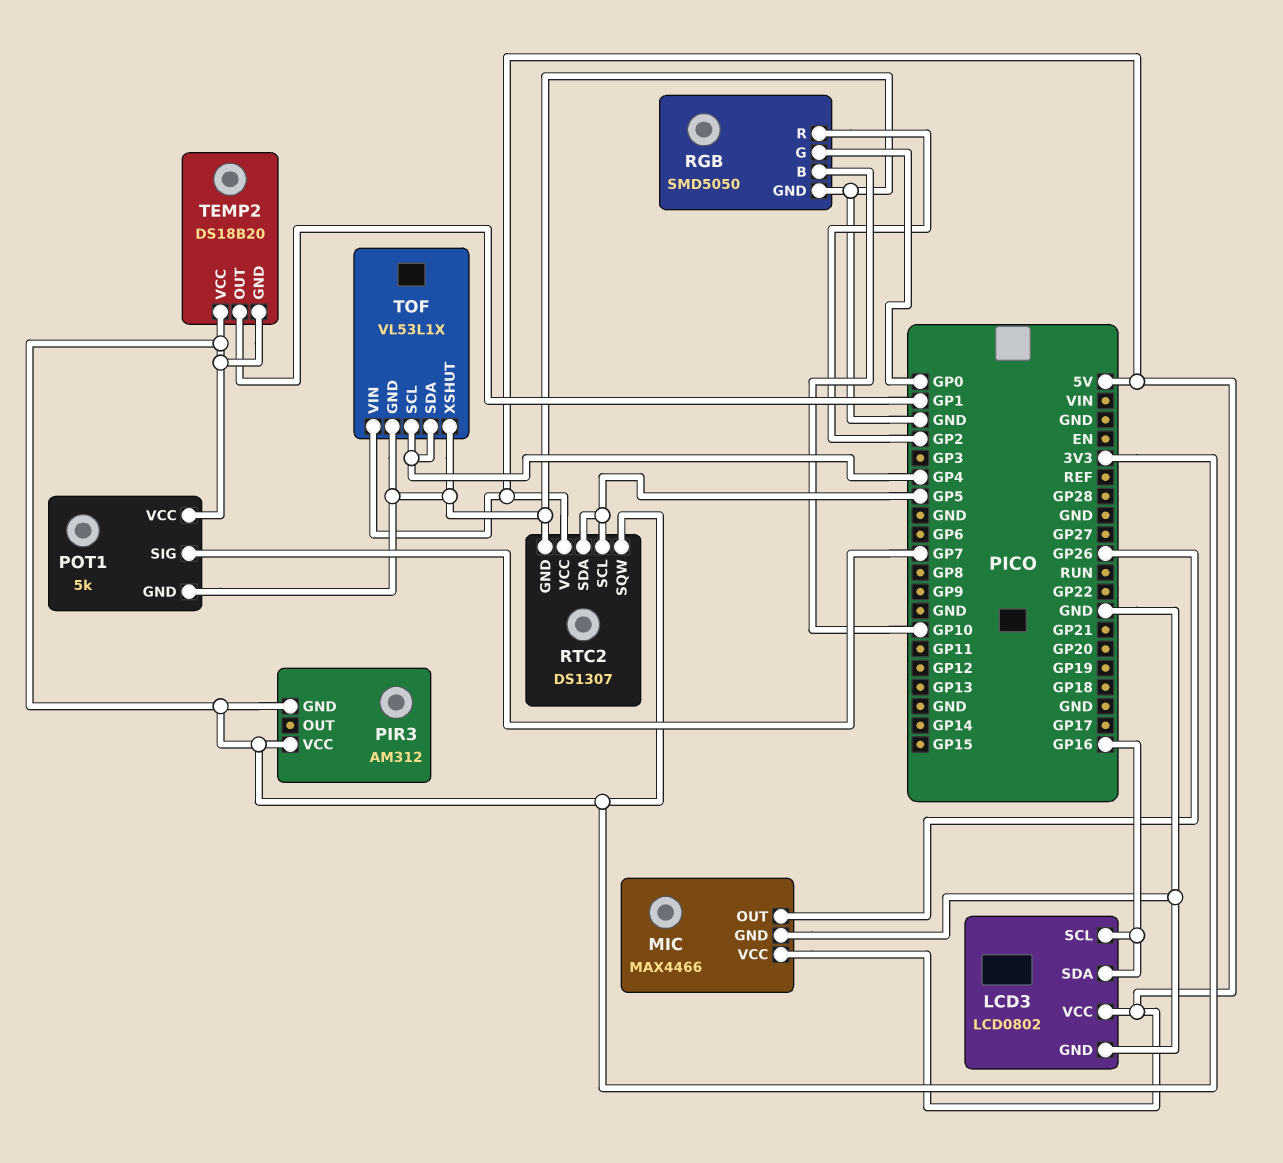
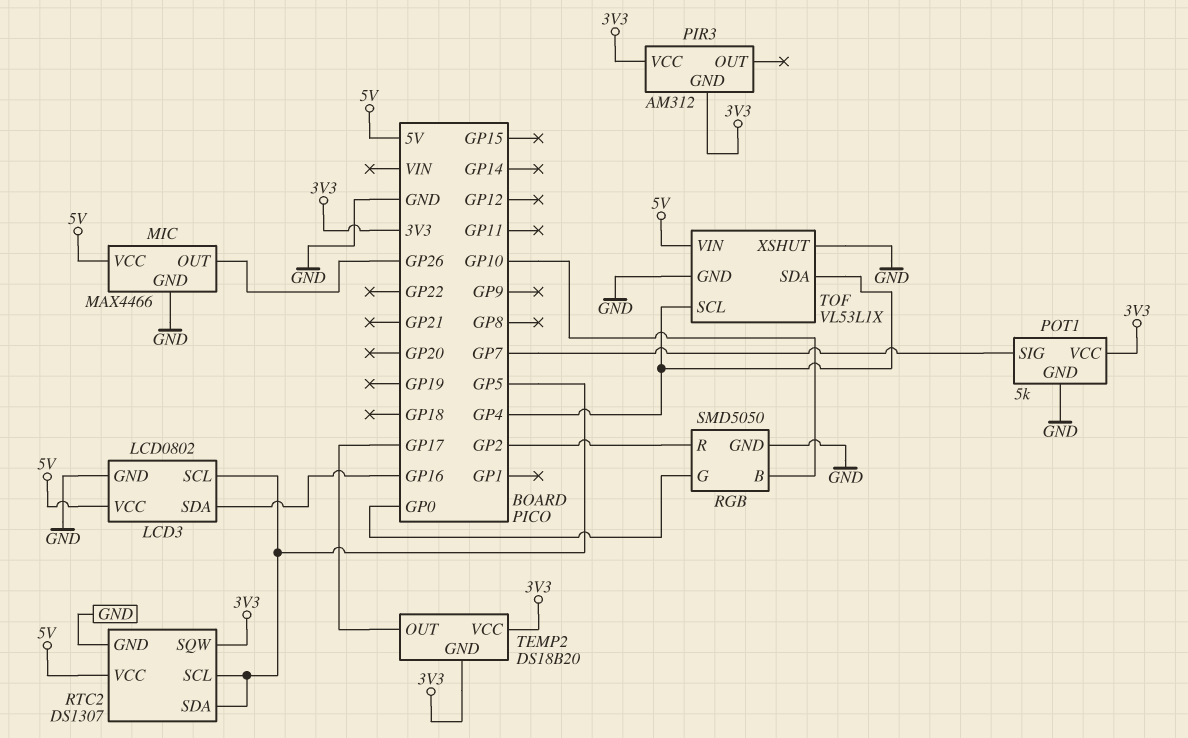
LCD3 pin SCL: GP16 -> GP5
TEMP2 pin OUT: GP1 -> GP17

